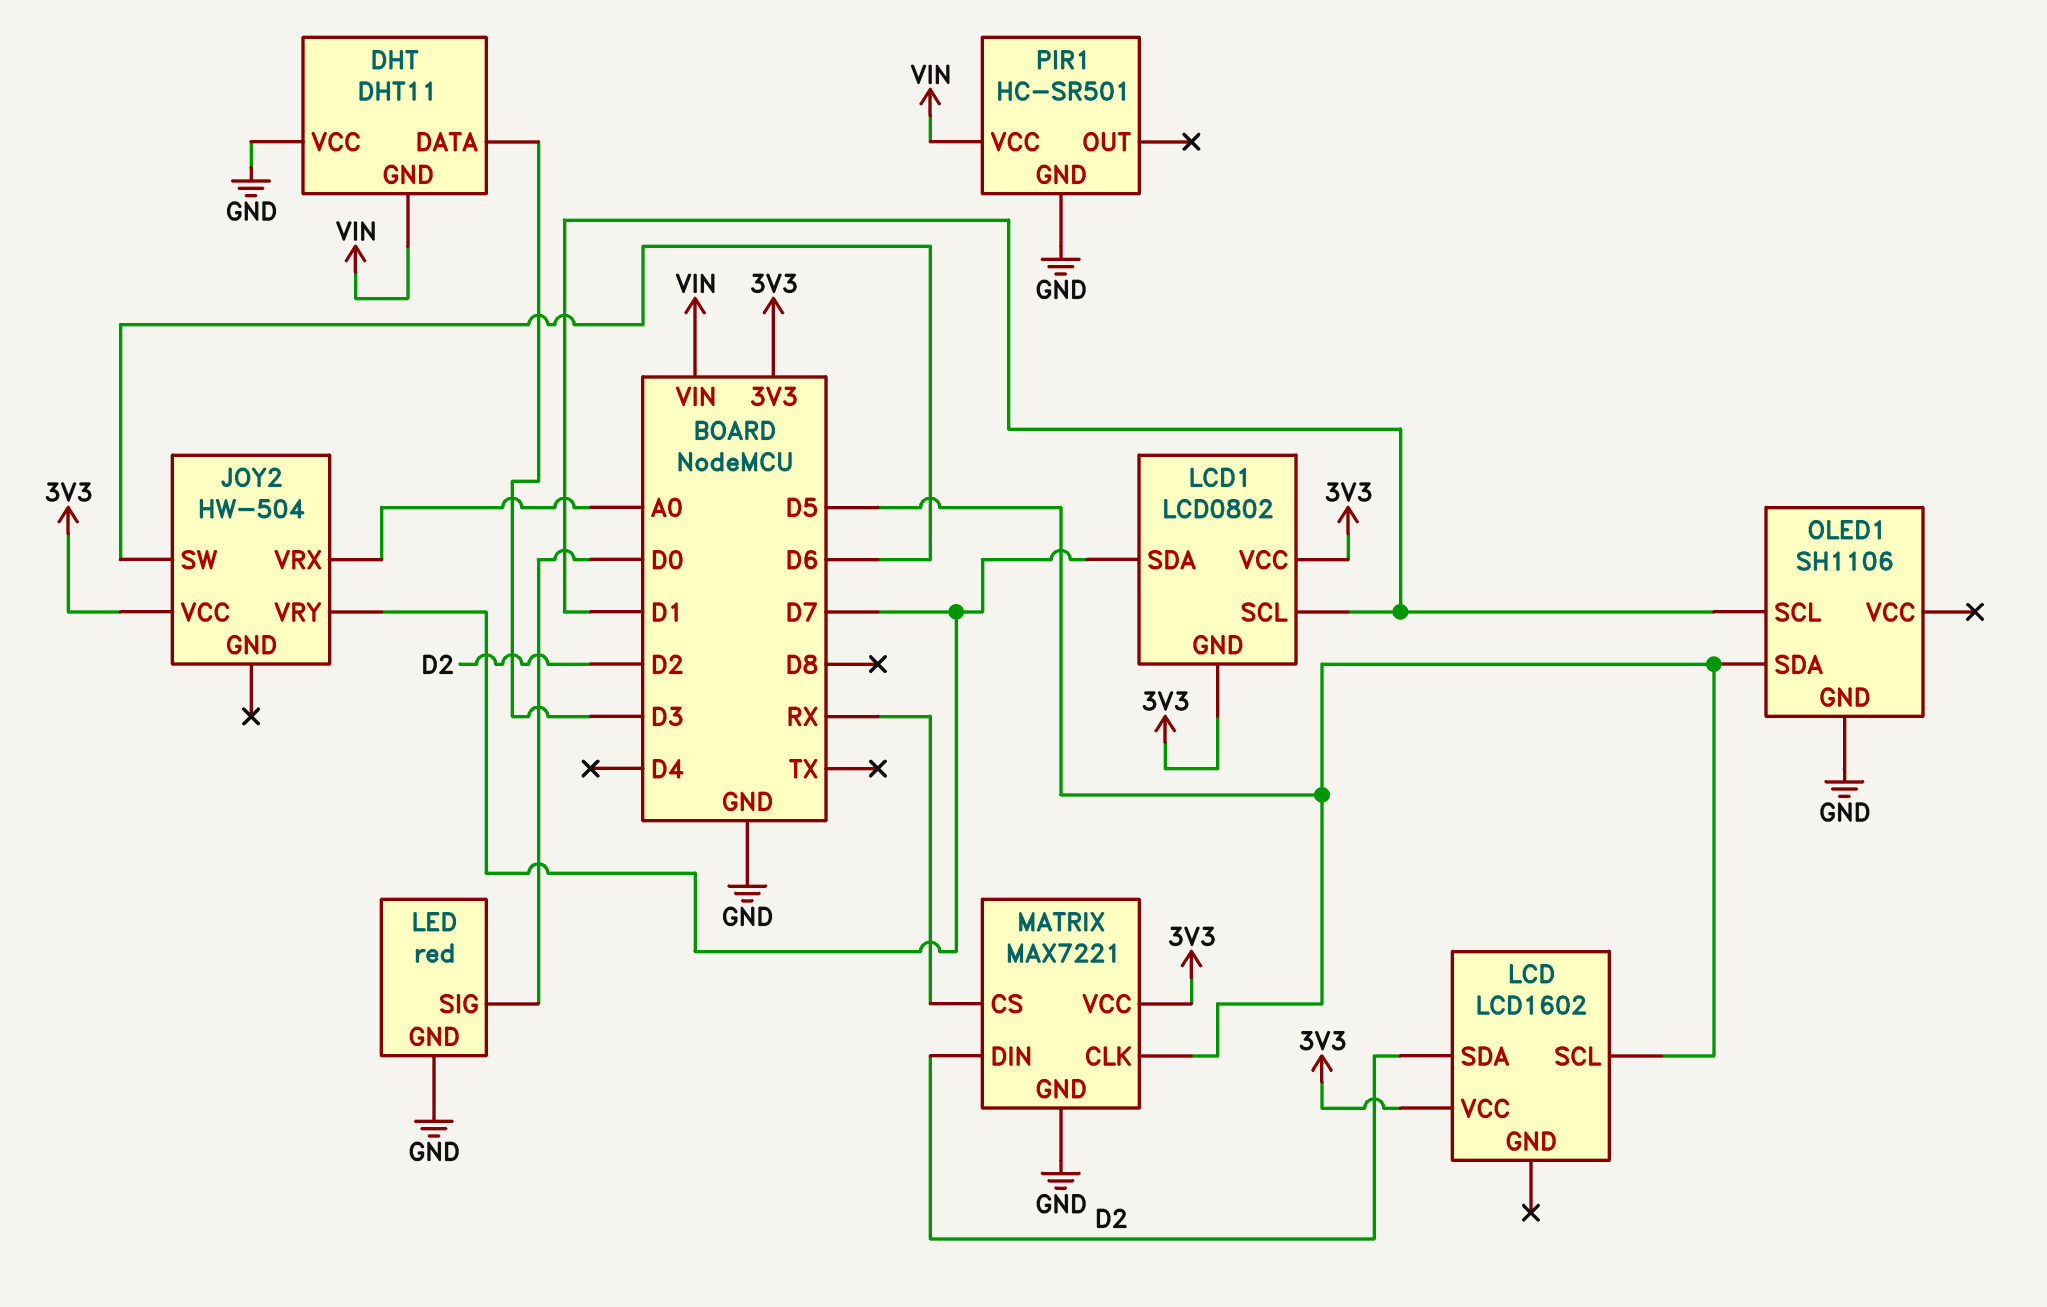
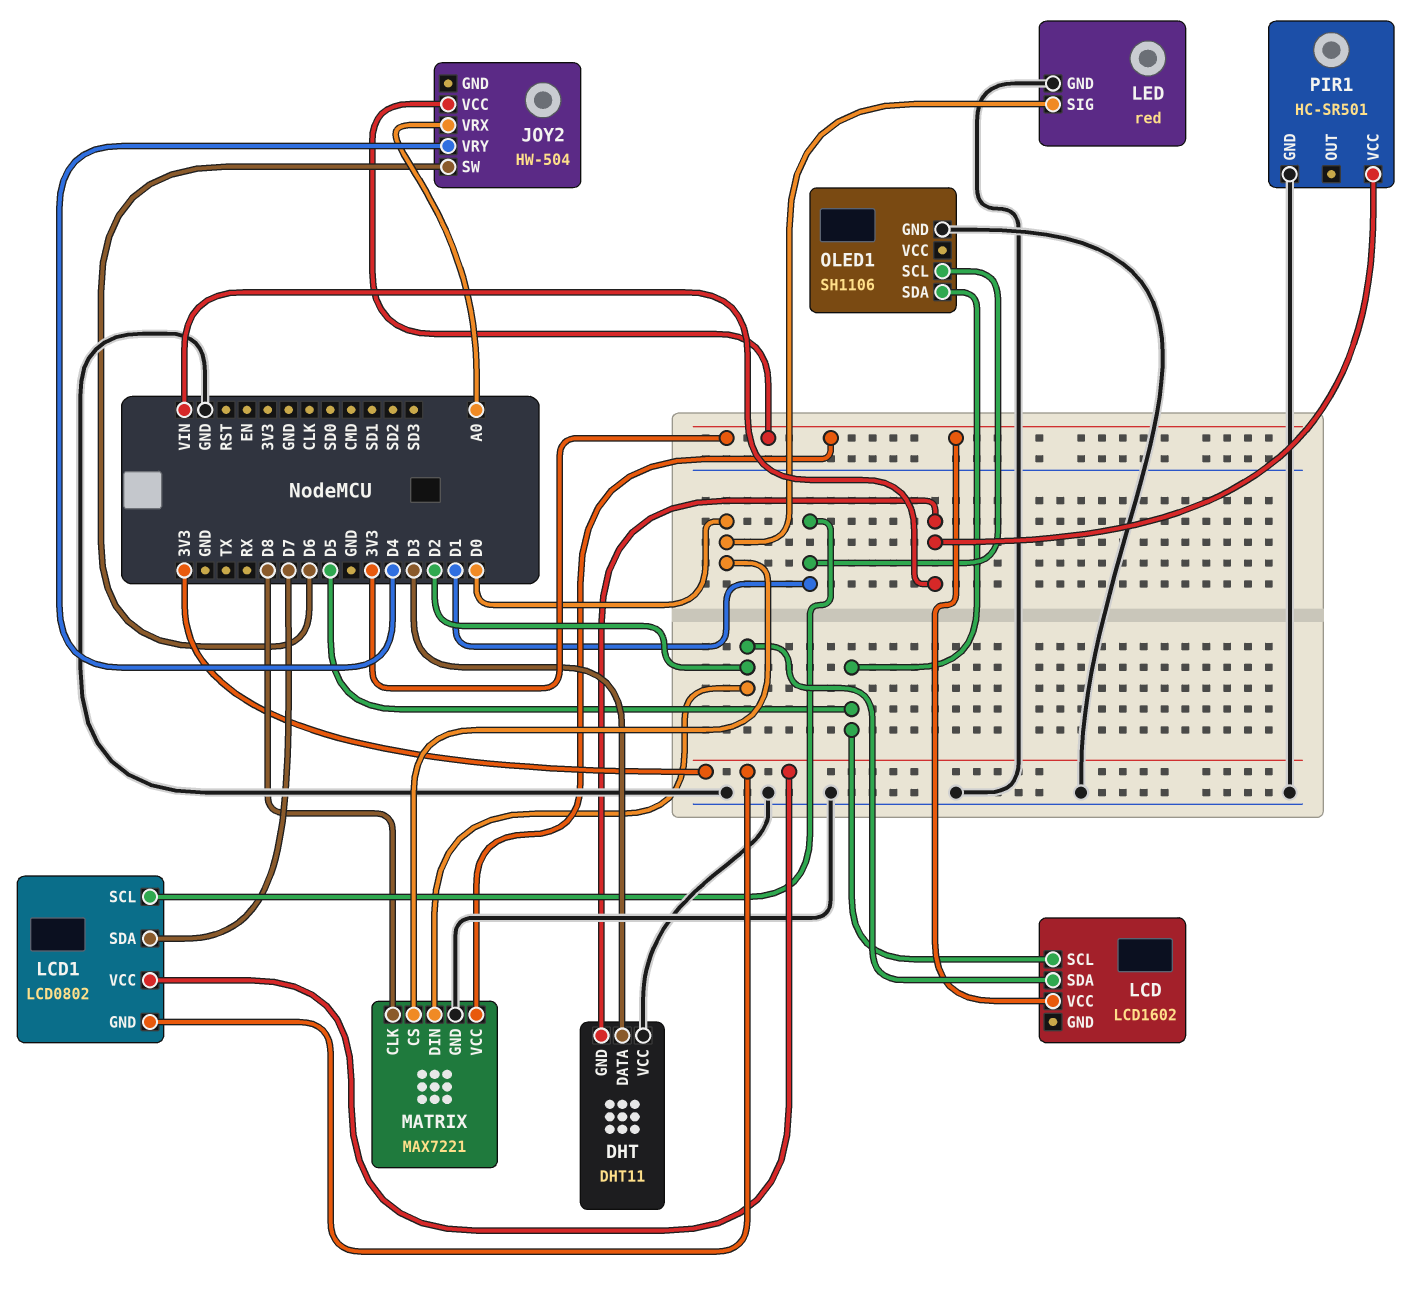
JOY2 pin VRY: D7 -> D4
MATRIX pin CLK: D5 -> D8
MATRIX pin CS: RX -> D0

